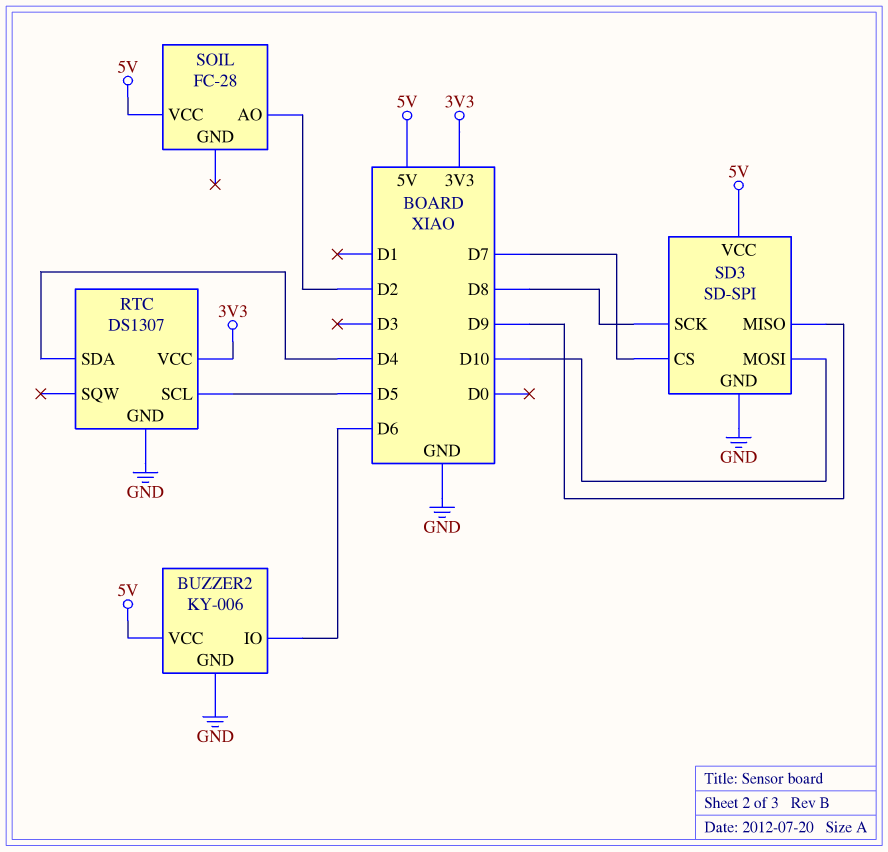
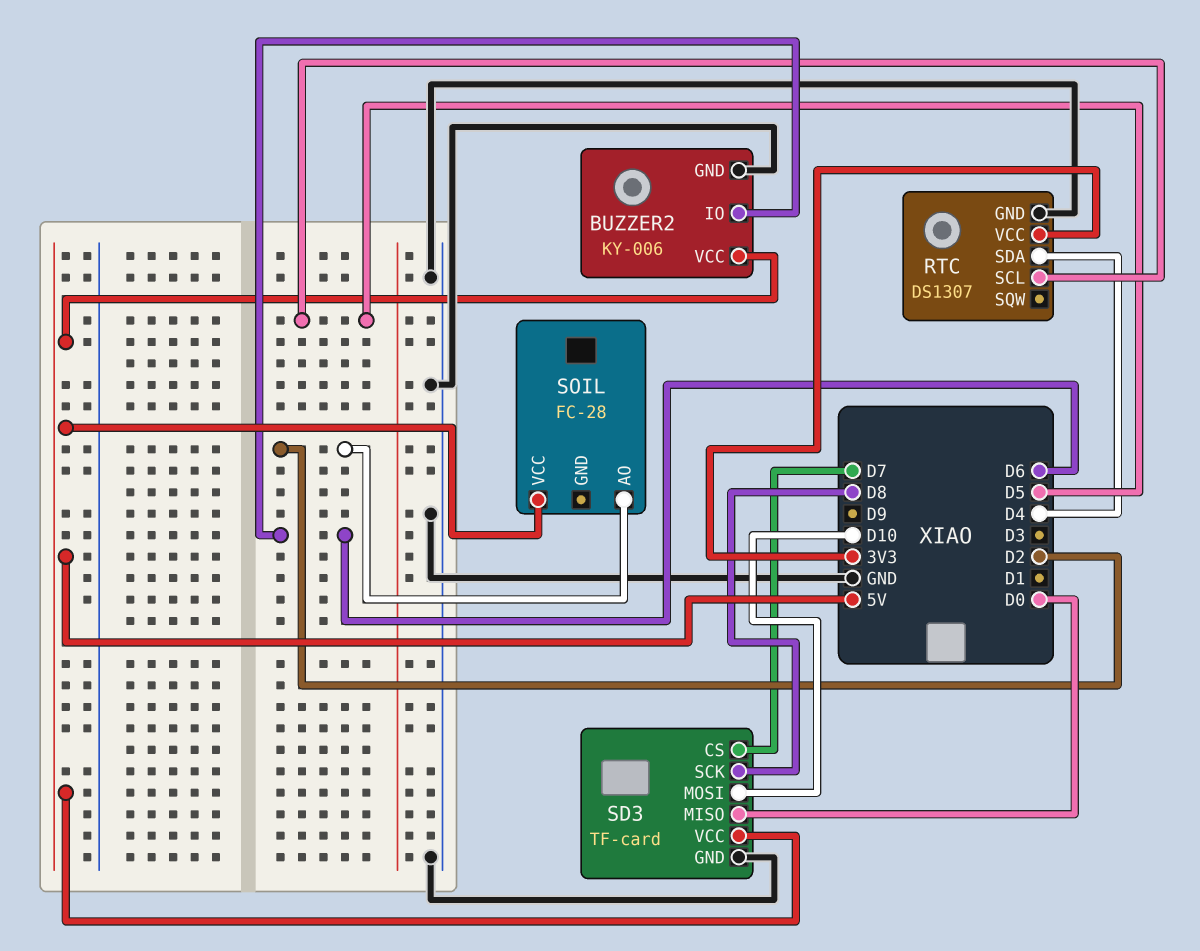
SD3: SD-SPI -> TF-card
SD3 pin MISO: D9 -> D0

